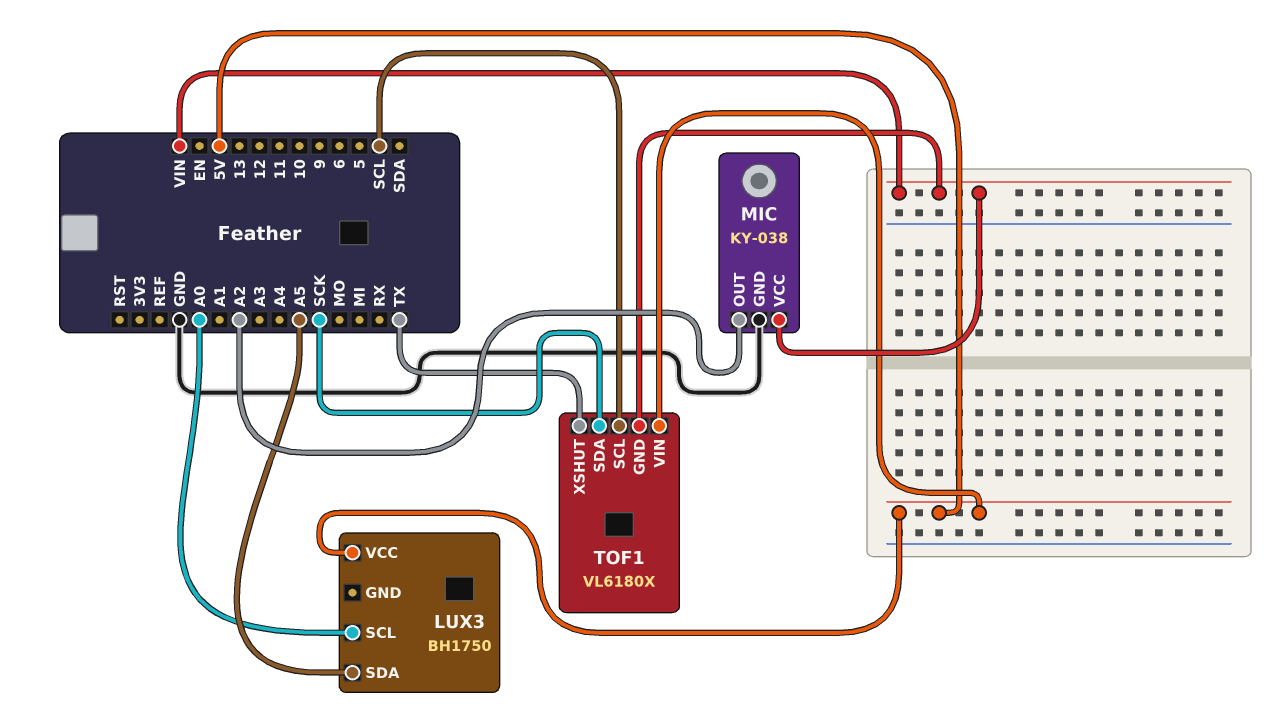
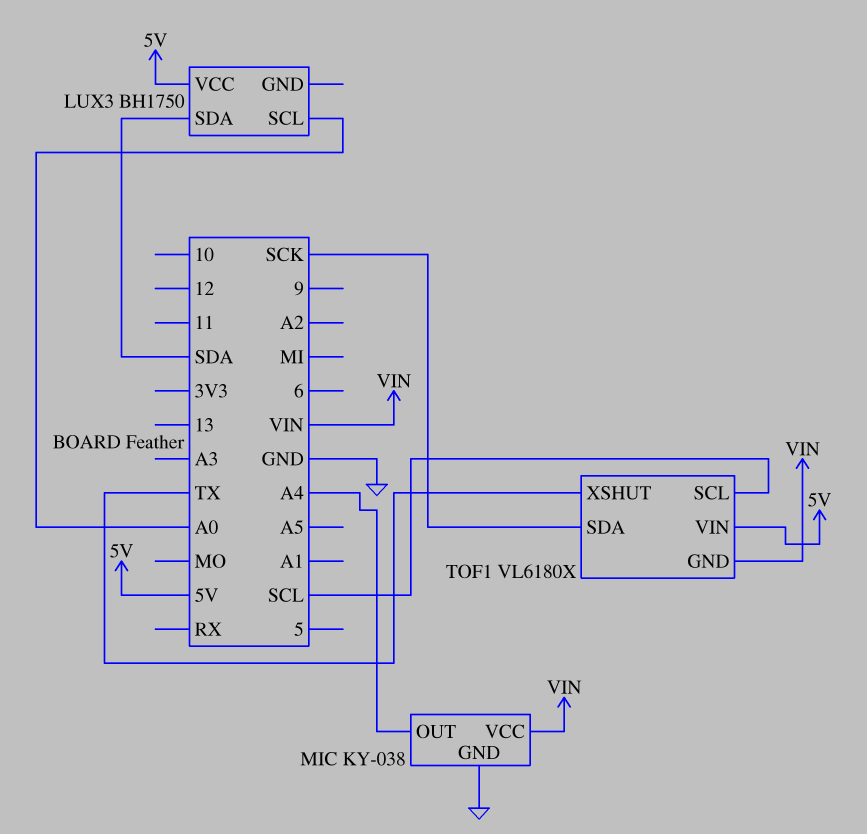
LUX3 pin SDA: A5 -> SDA
MIC pin OUT: A2 -> A4

